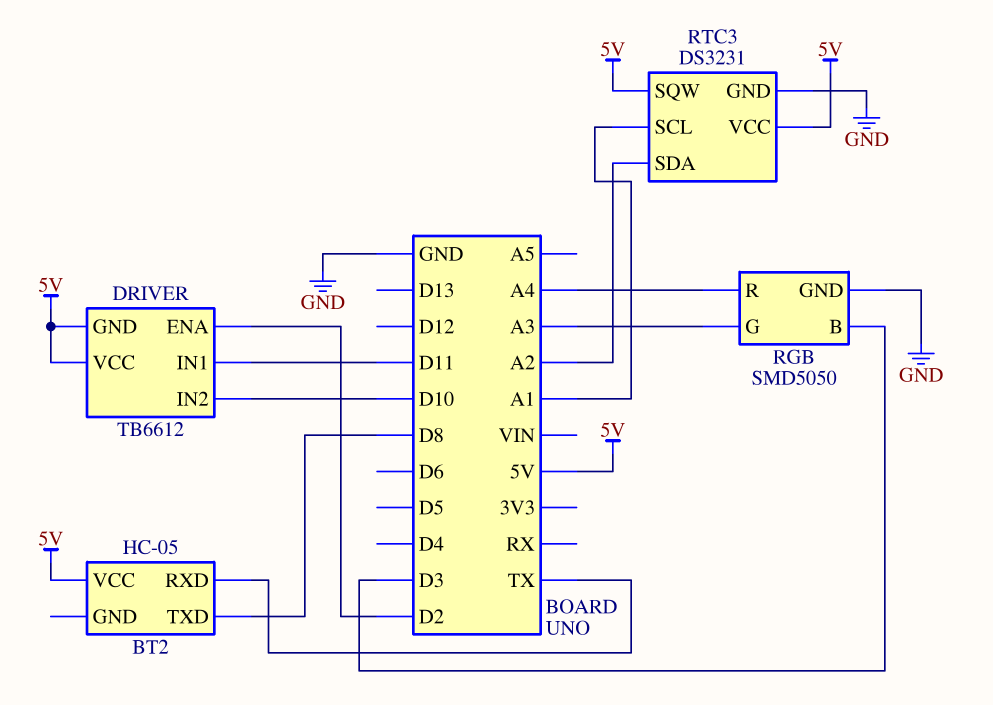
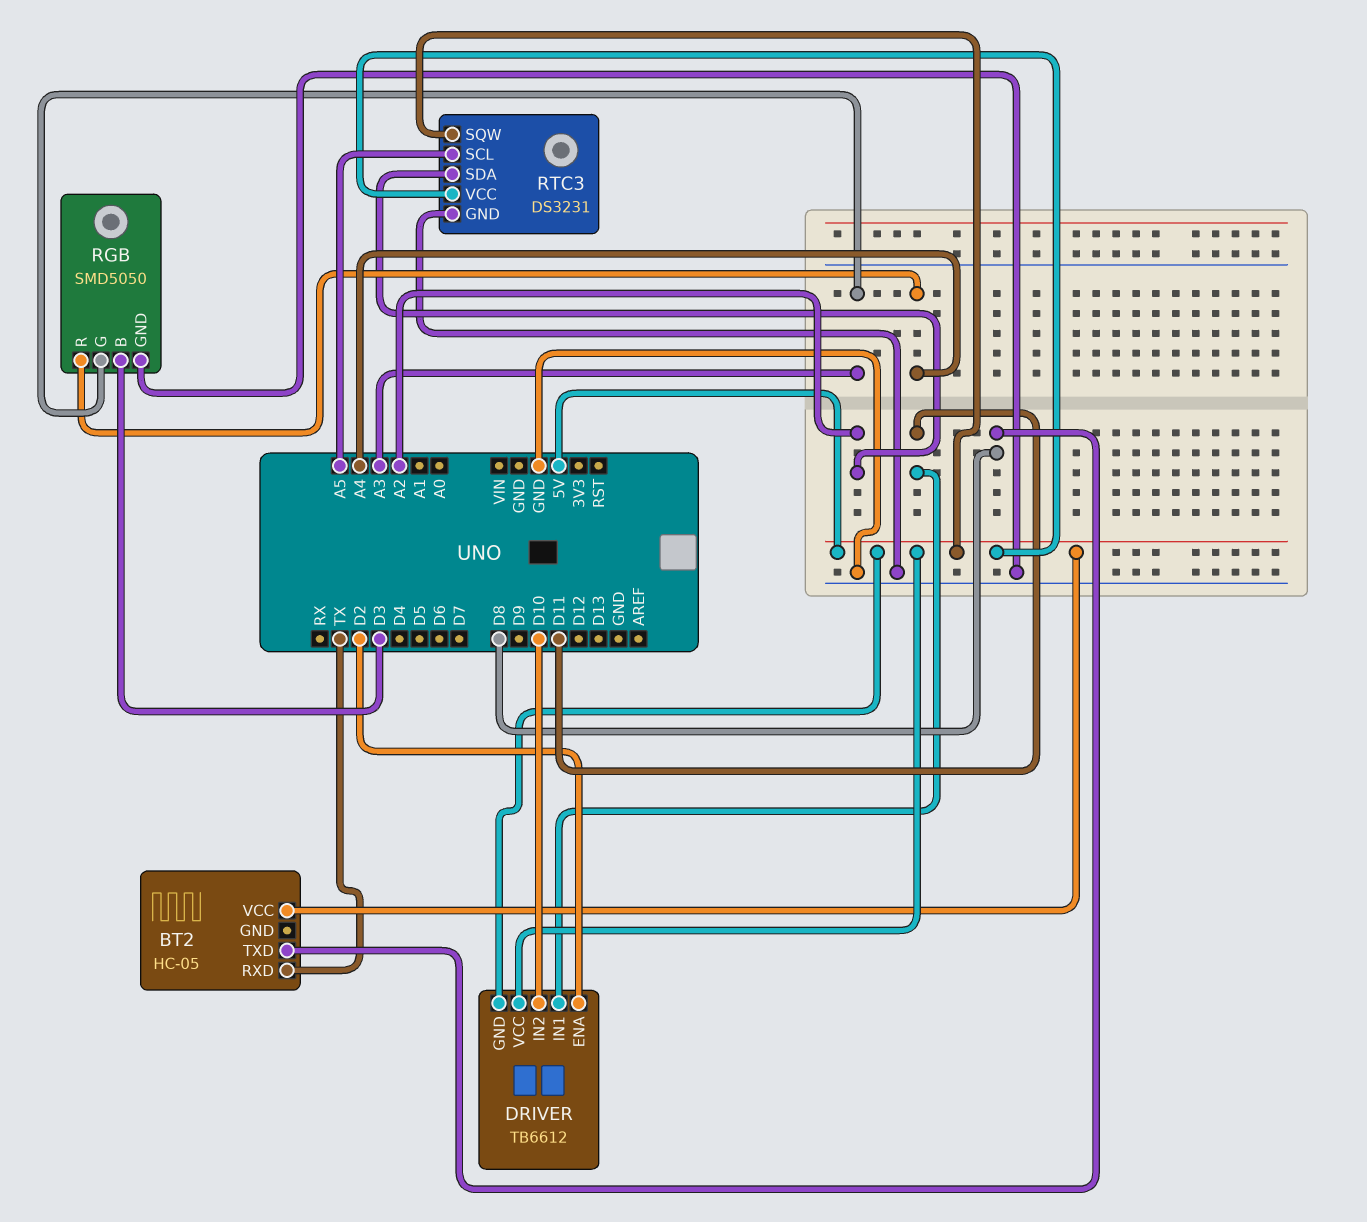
RTC3 pin SCL: A1 -> A5

